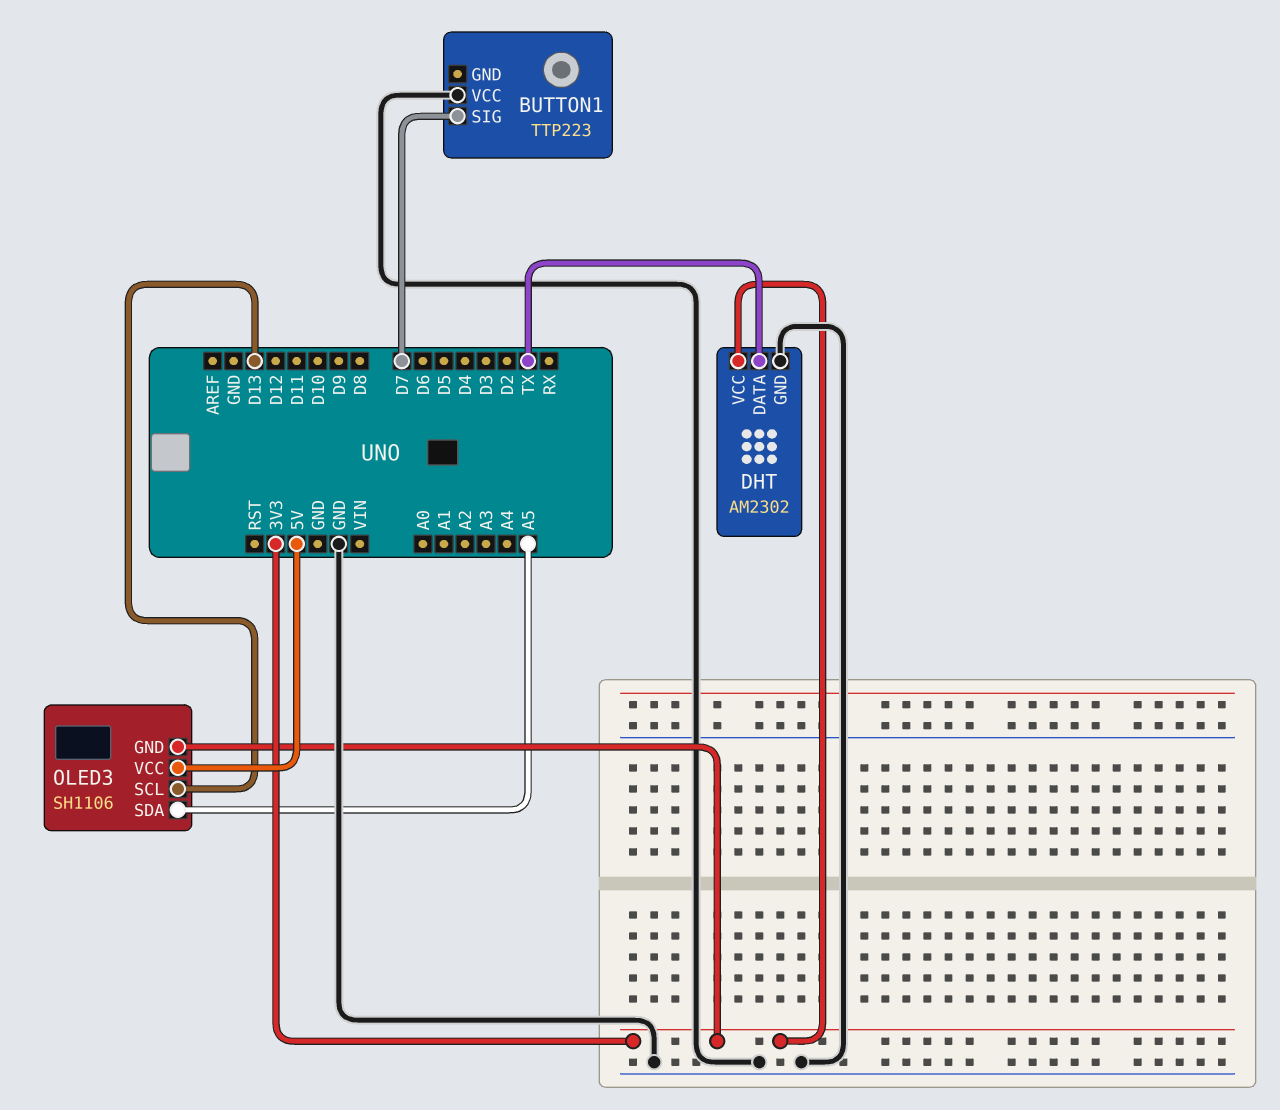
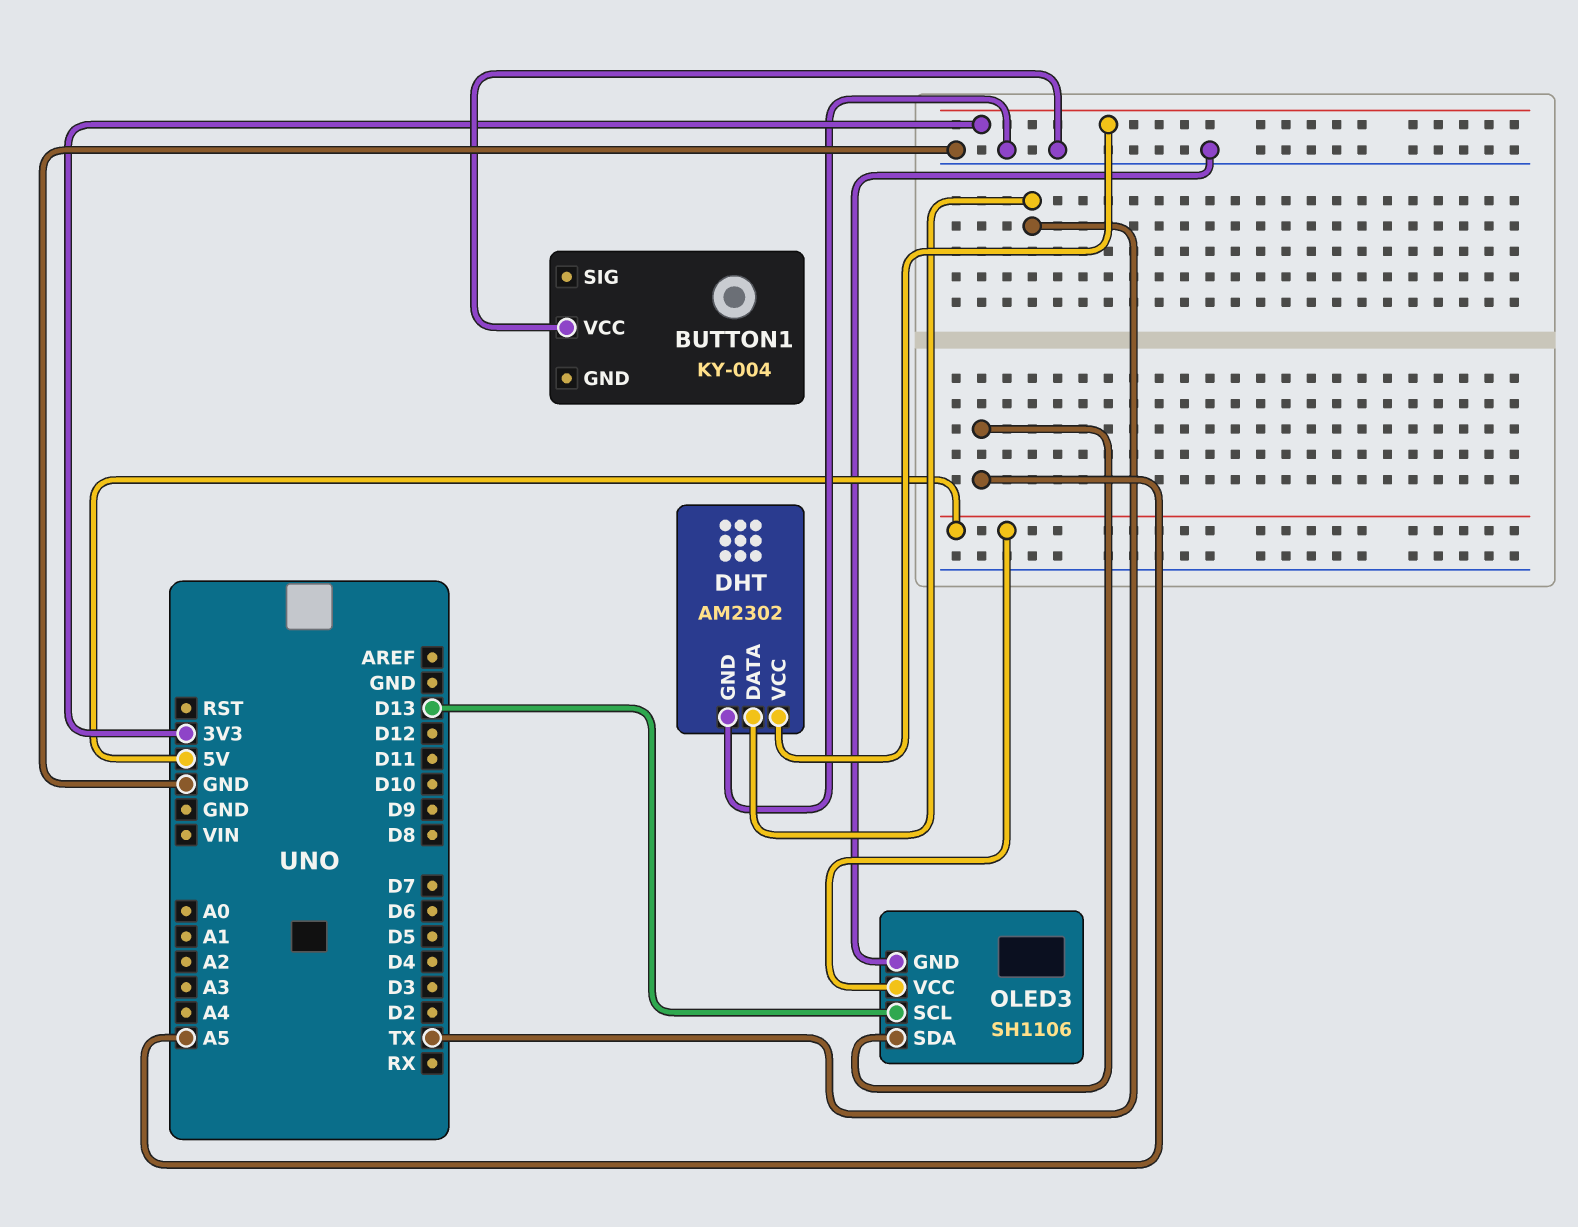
BUTTON1: TTP223 -> KY-004
BUTTON1 pin SIG: D7 -> none
OLED3 pin GND: 3V3 -> GND

